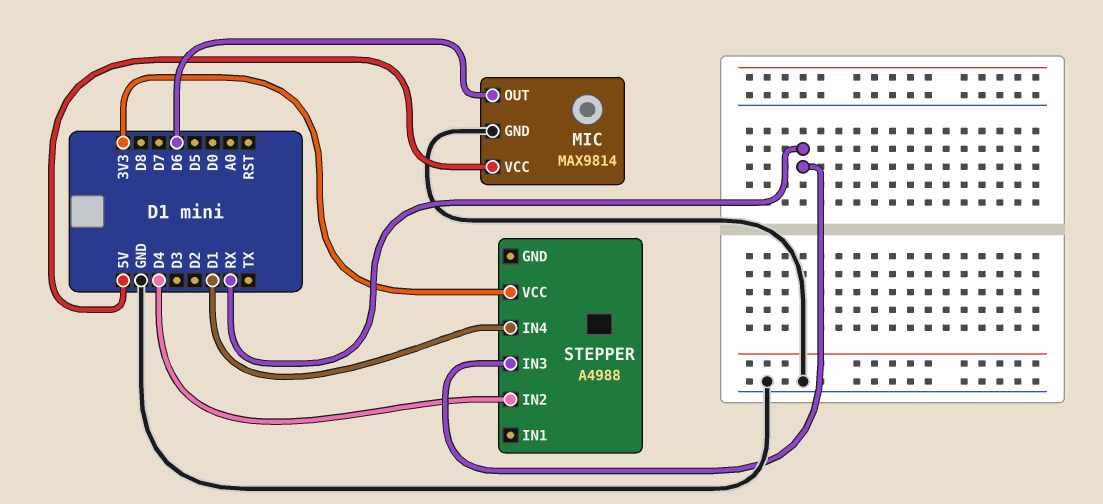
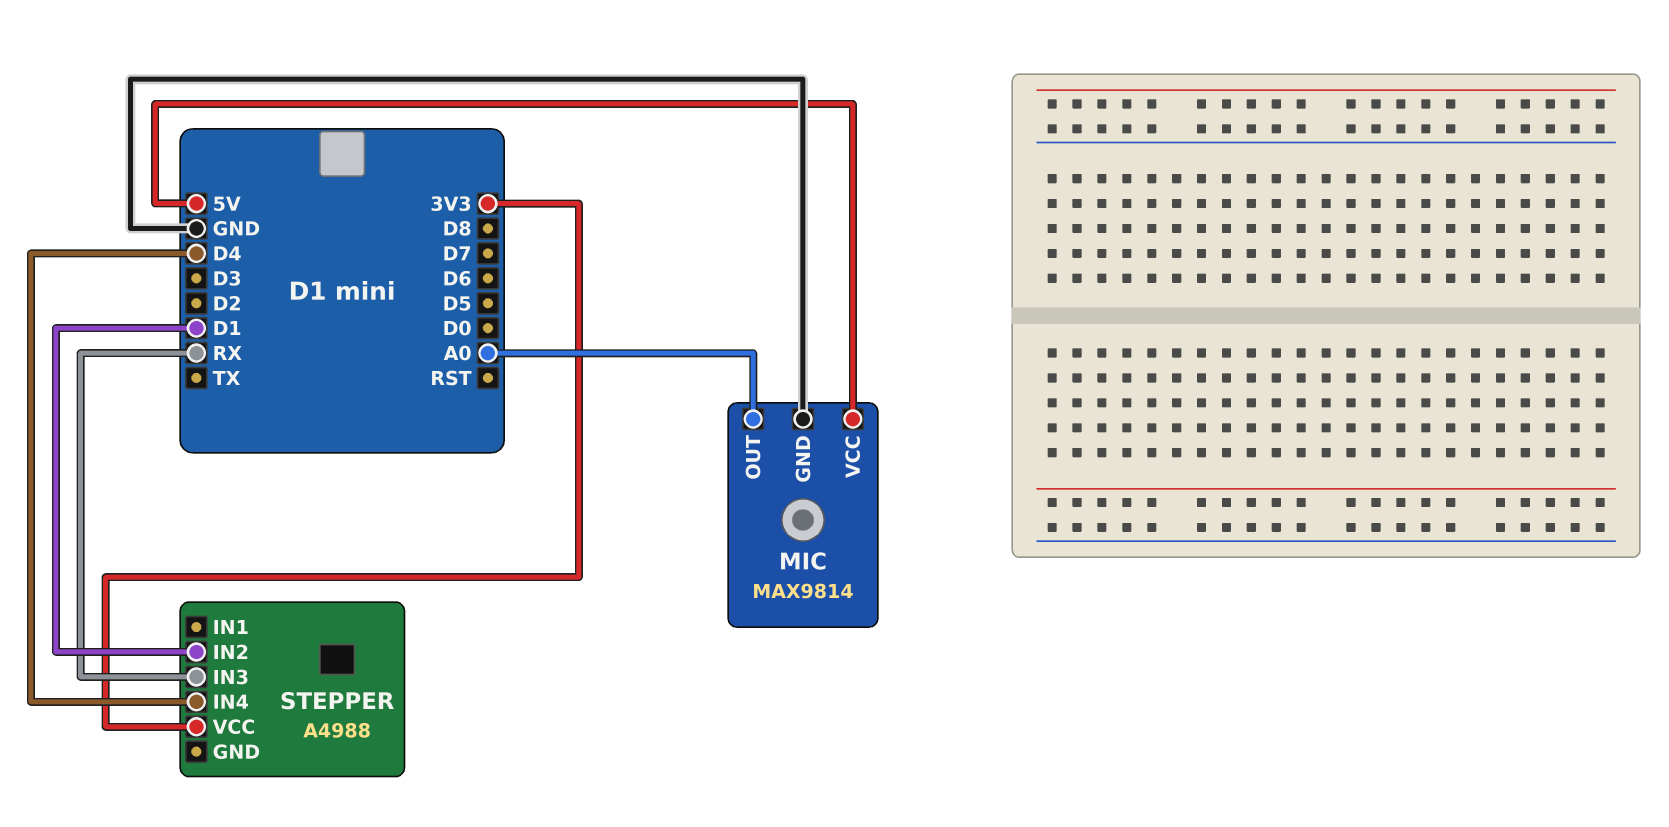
MIC pin OUT: D6 -> A0
STEPPER pin IN2: D4 -> D1
STEPPER pin IN4: D1 -> D4

